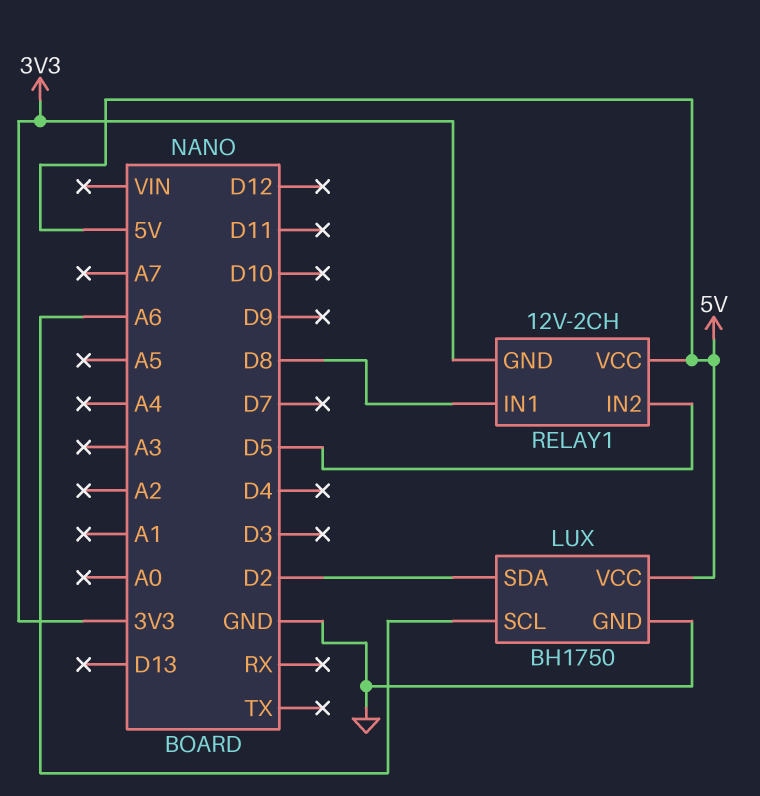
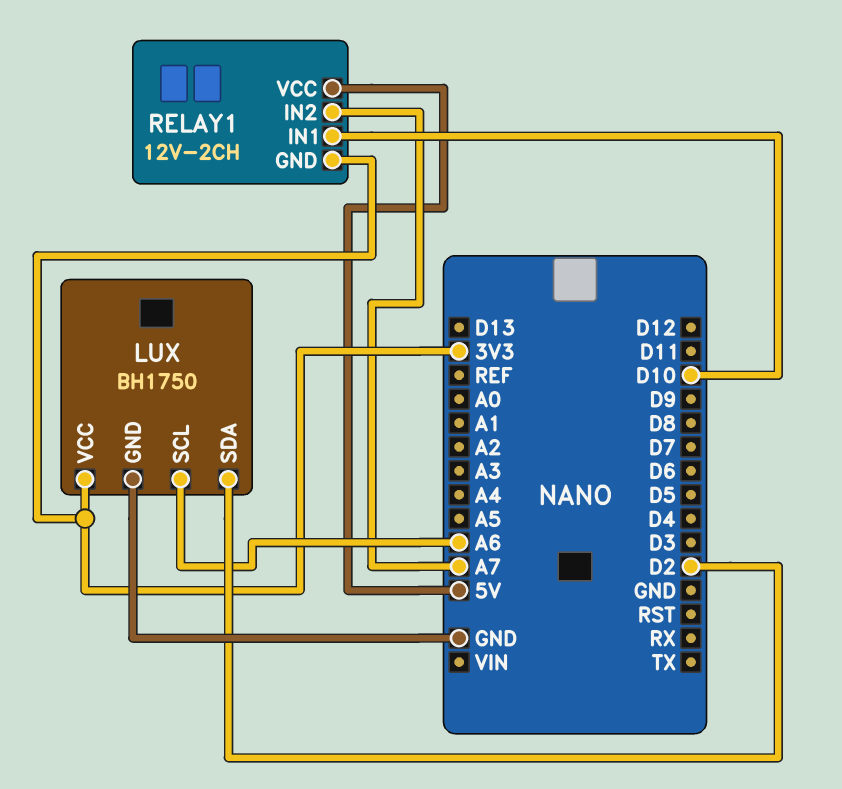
LUX pin VCC: 5V -> 3V3
RELAY1 pin IN1: D8 -> D10
RELAY1 pin IN2: D5 -> A7

